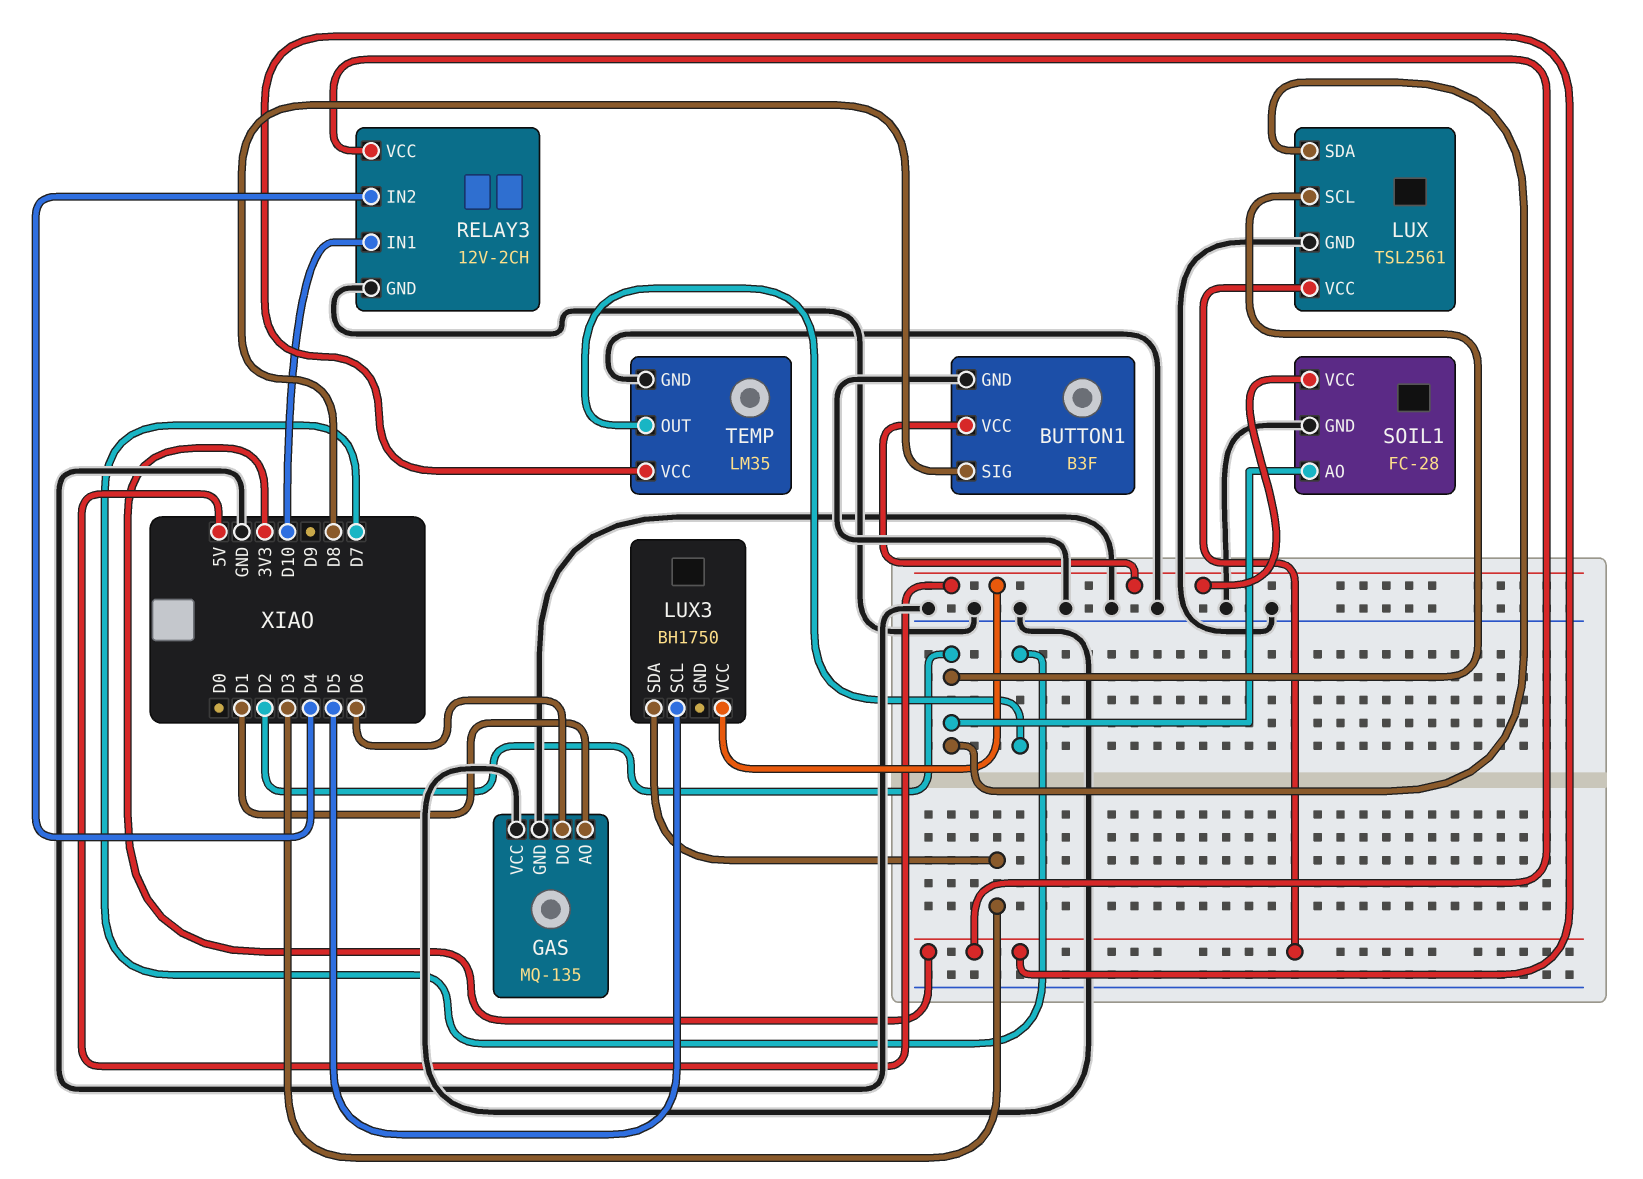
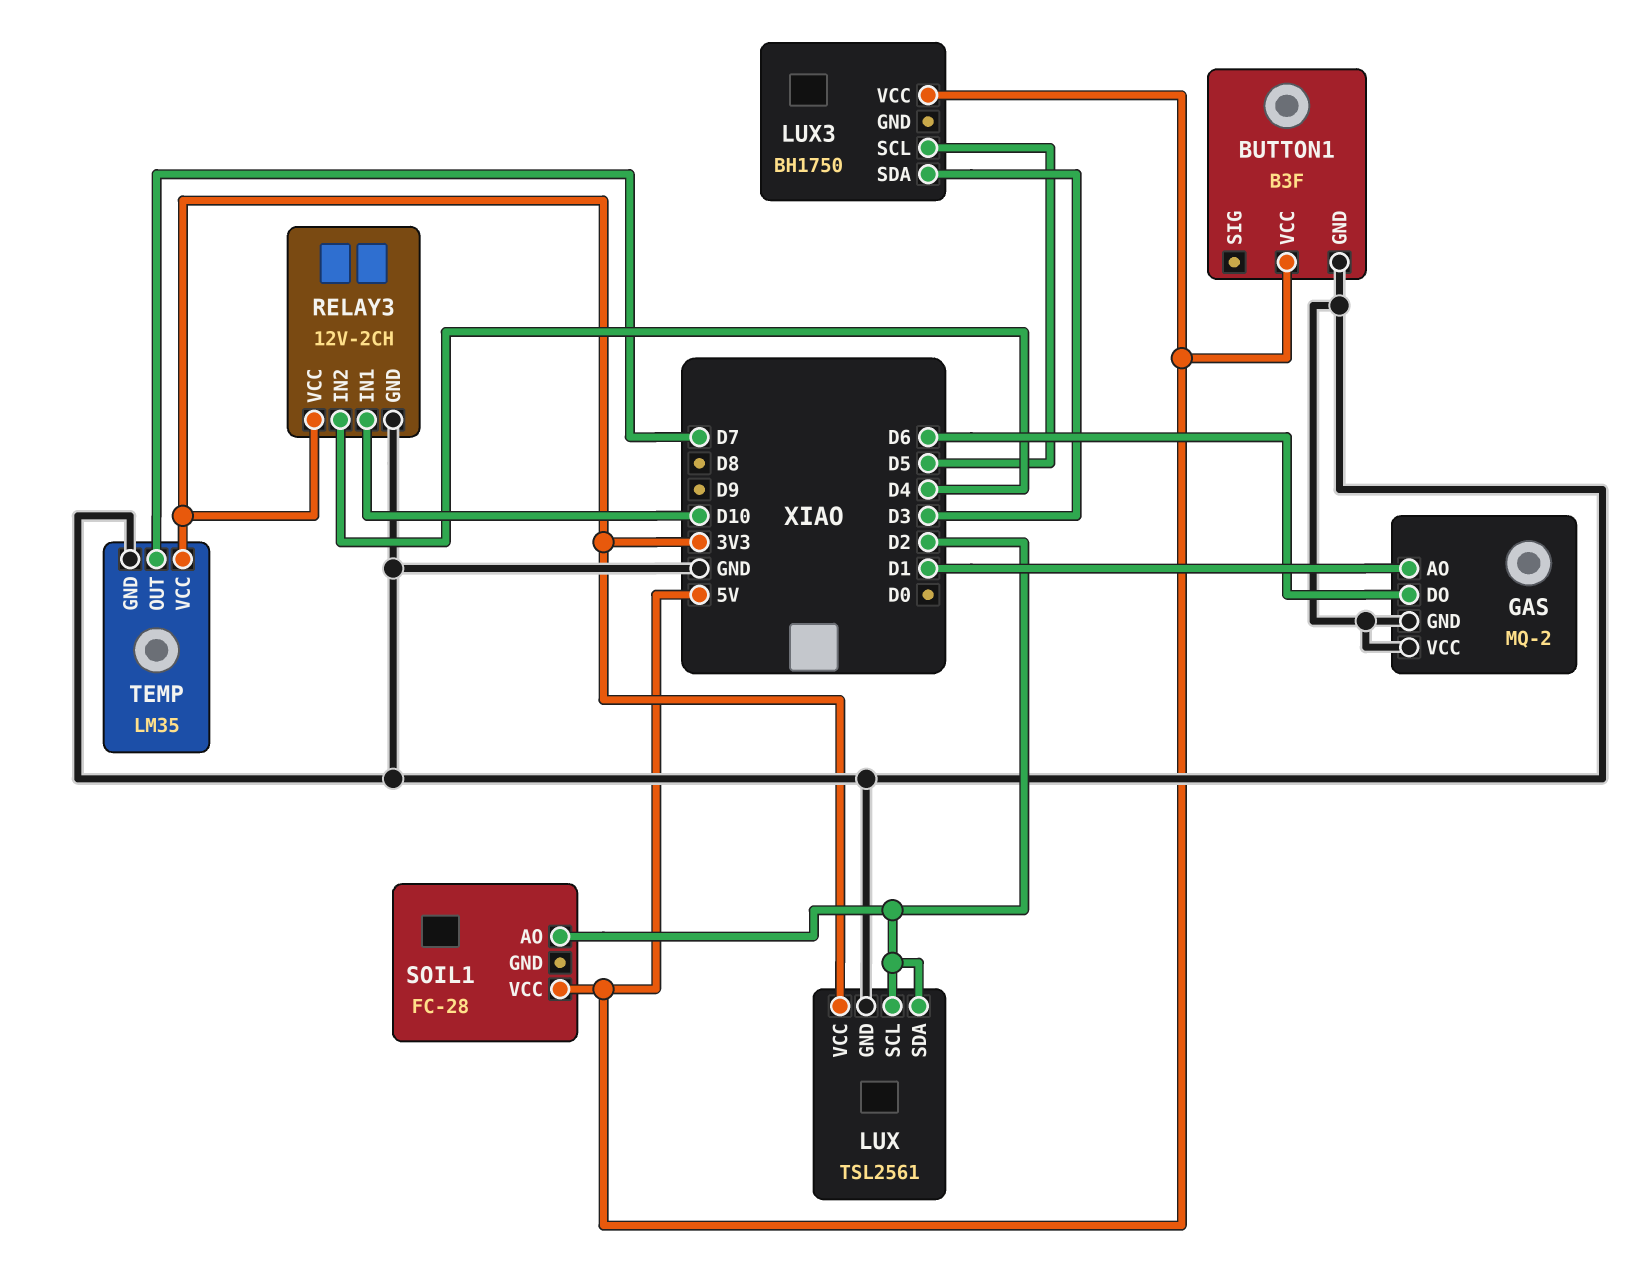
BUTTON1 pin SIG: D8 -> none
GAS: MQ-135 -> MQ-2
SOIL1 pin GND: GND -> none

